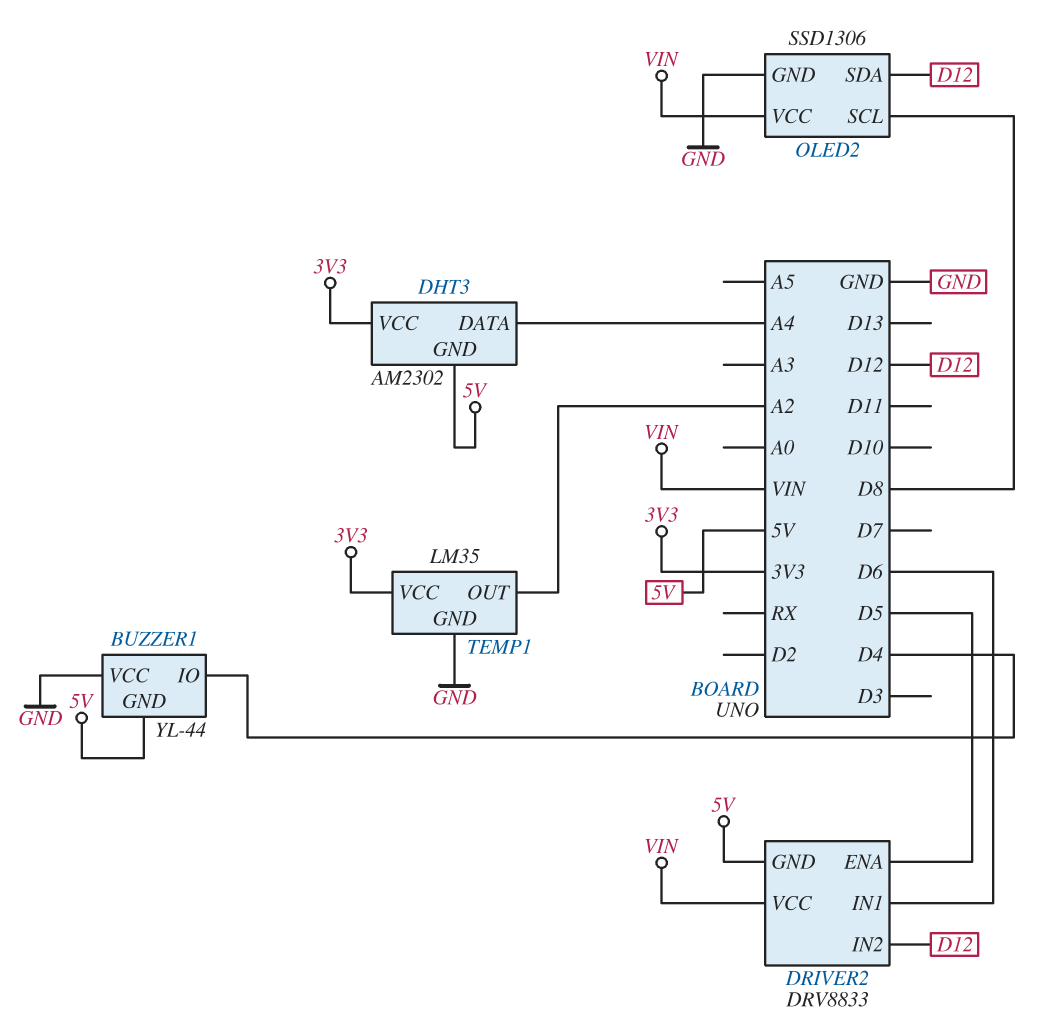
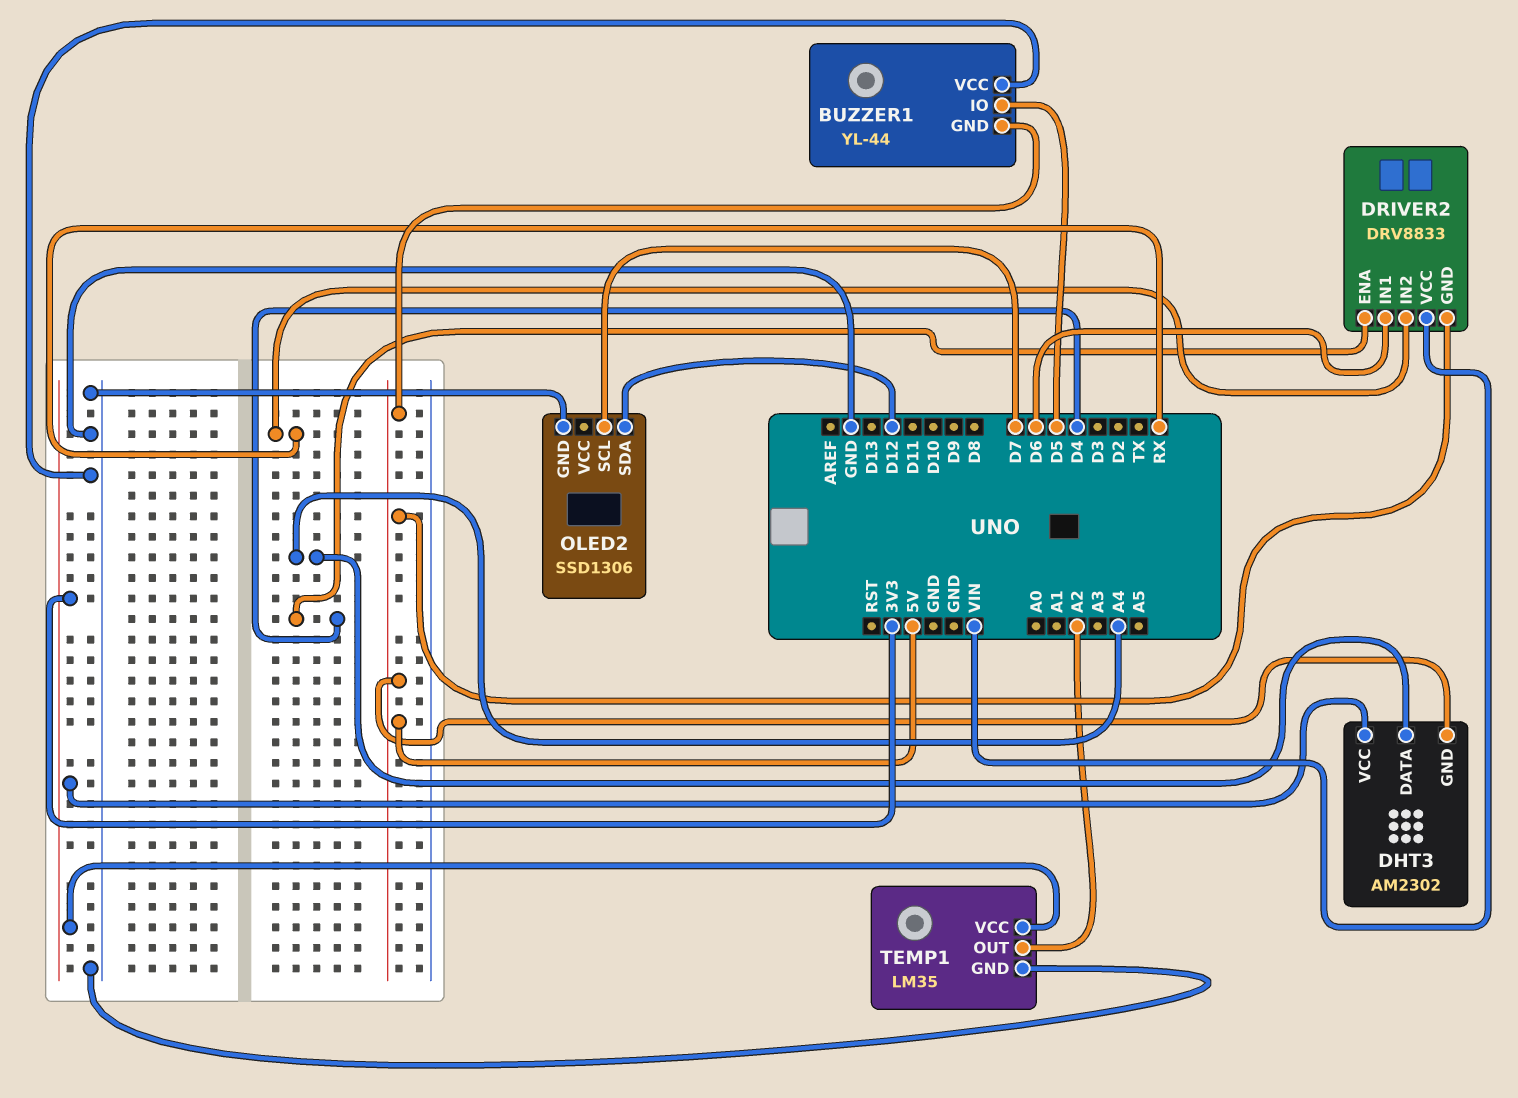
BUZZER1 pin IO: D4 -> D5
DRIVER2 pin ENA: D5 -> D4
DRIVER2 pin IN2: D12 -> RX
OLED2 pin SCL: D8 -> D7
OLED2 pin VCC: VIN -> none

